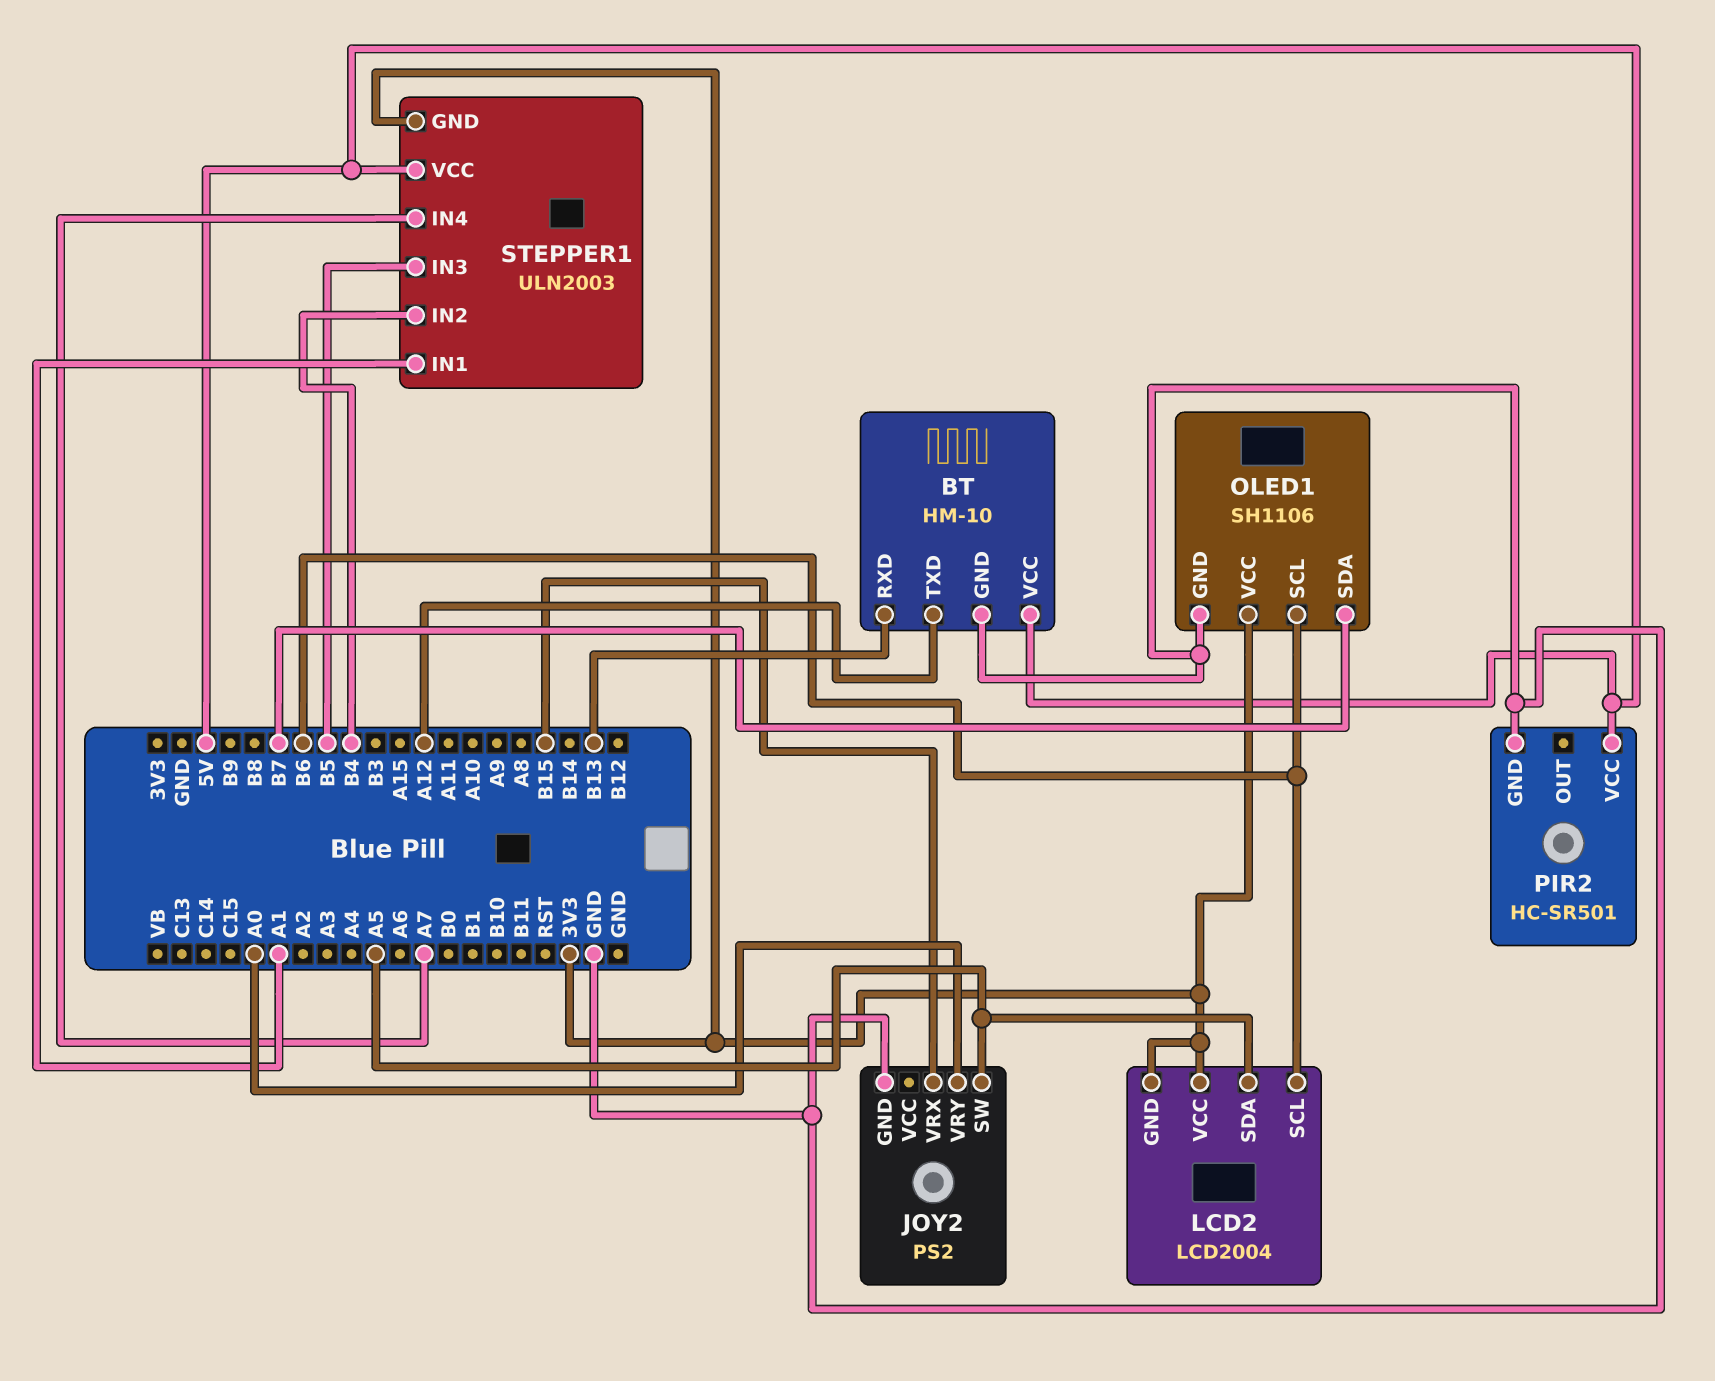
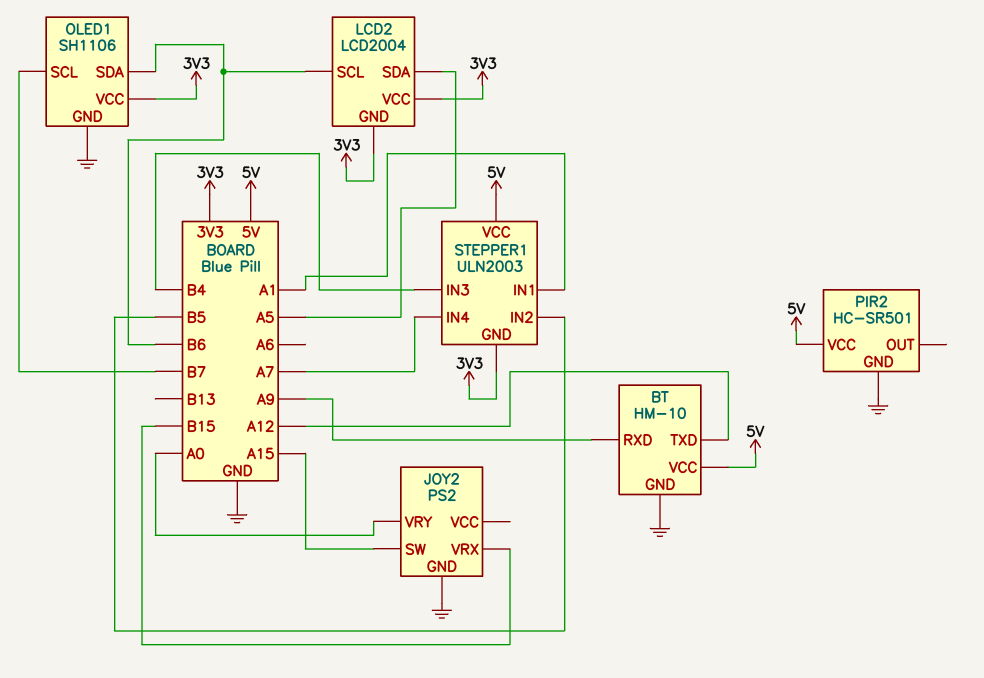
BT pin RXD: B13 -> A9
JOY2 pin SW: A5 -> A15
OLED1 pin SCL: B6 -> B7
OLED1 pin SDA: B7 -> B6
STEPPER1 pin IN2: B4 -> B5
STEPPER1 pin IN3: B5 -> B4

